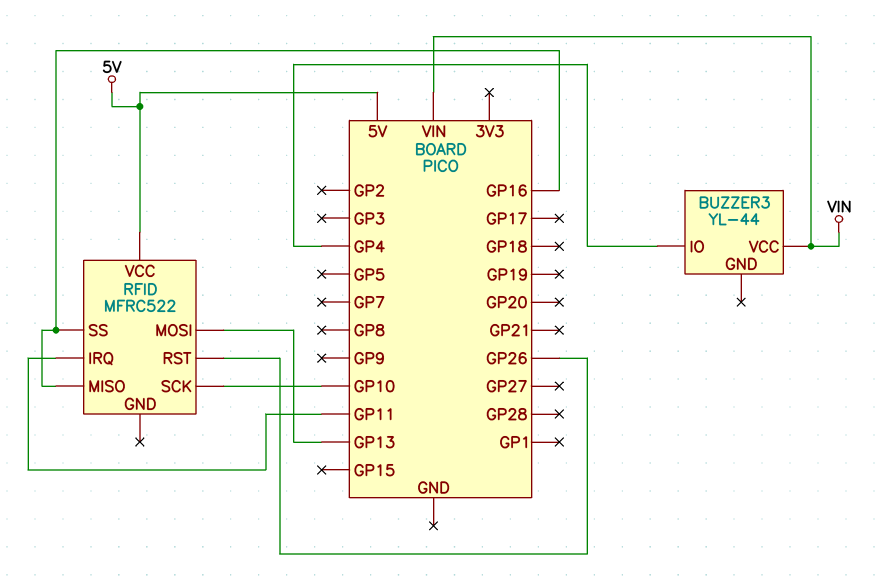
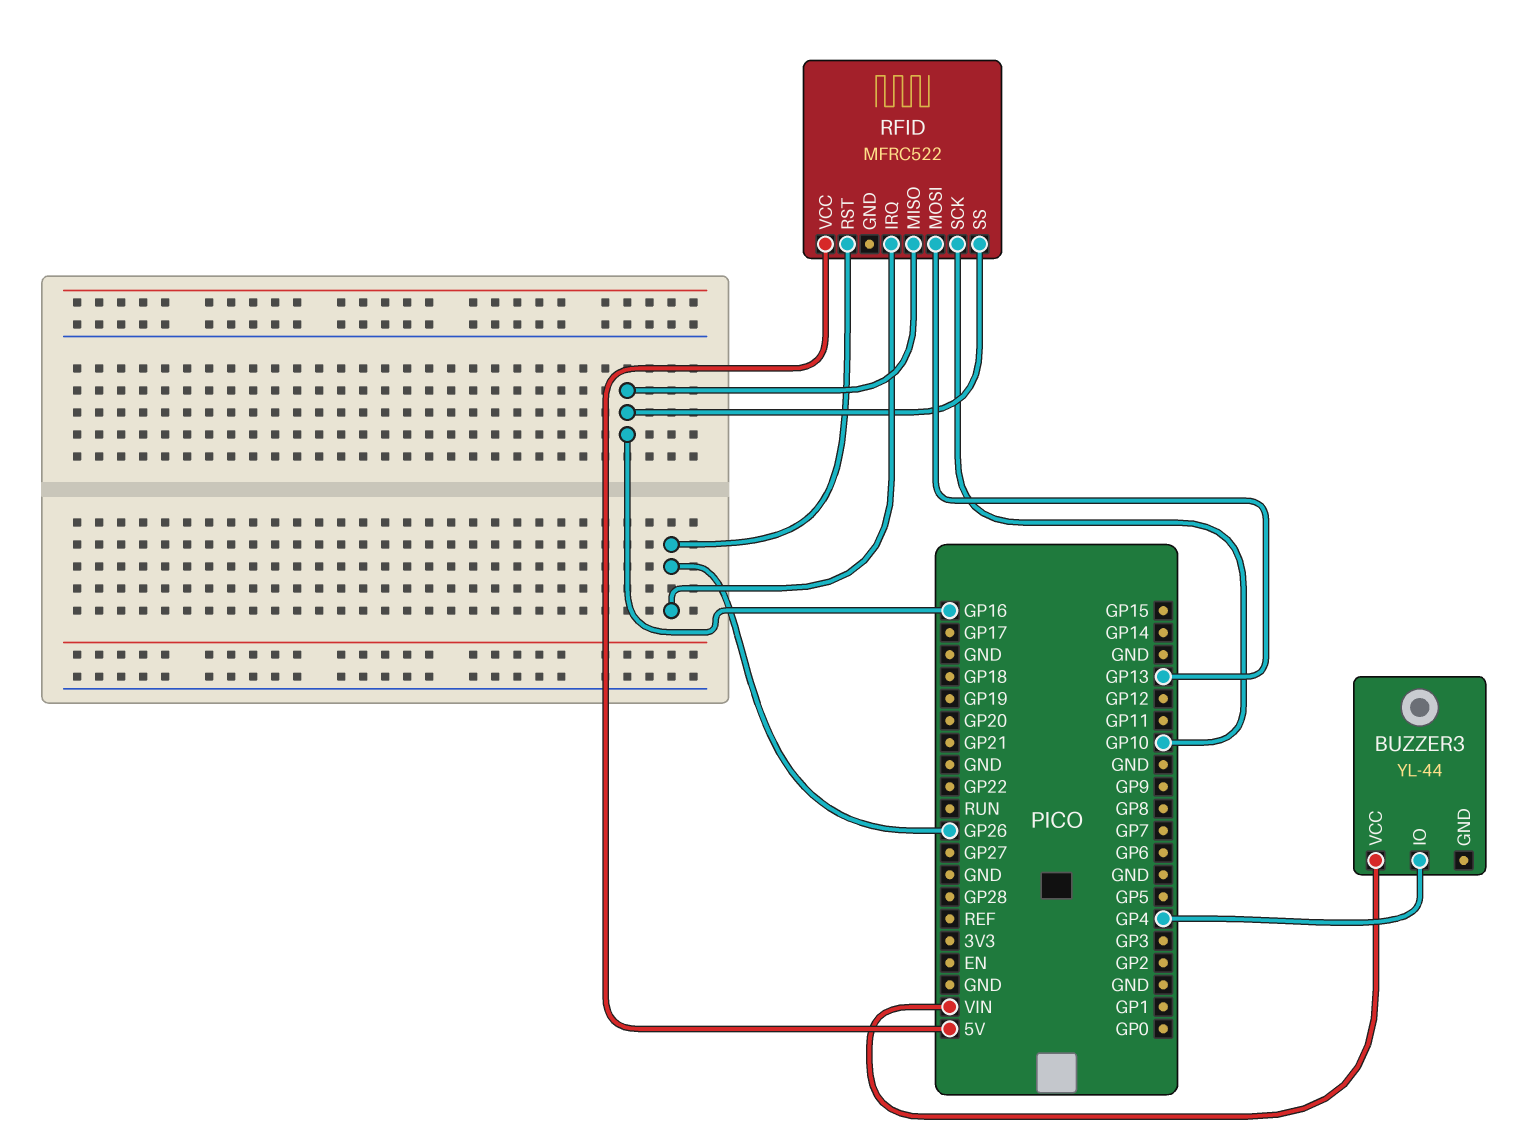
RFID pin IRQ: GP11 -> GP26

